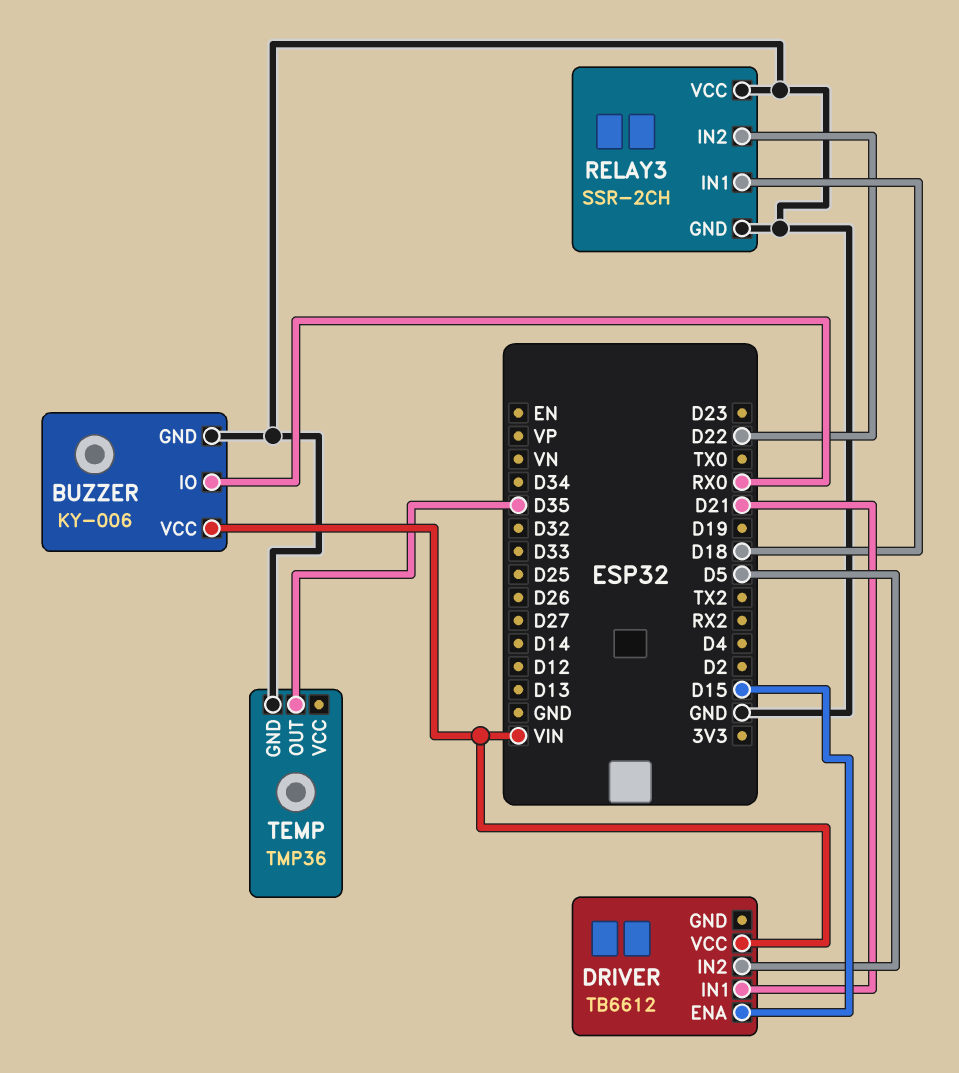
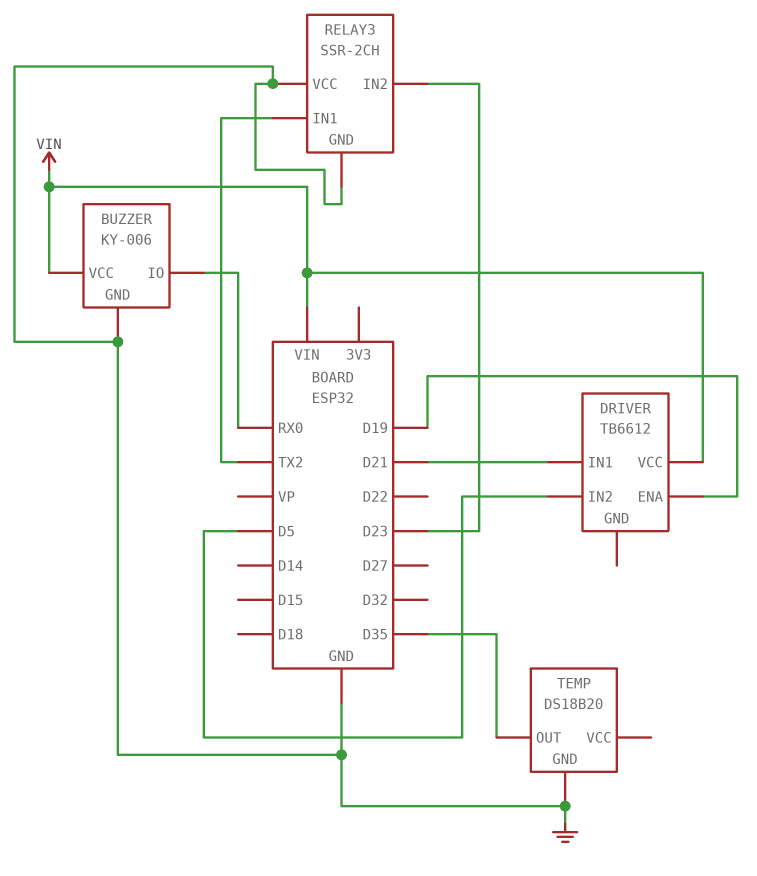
DRIVER pin ENA: D15 -> D19
RELAY3 pin IN1: D18 -> TX2
RELAY3 pin IN2: D22 -> D23
TEMP: TMP36 -> DS18B20

